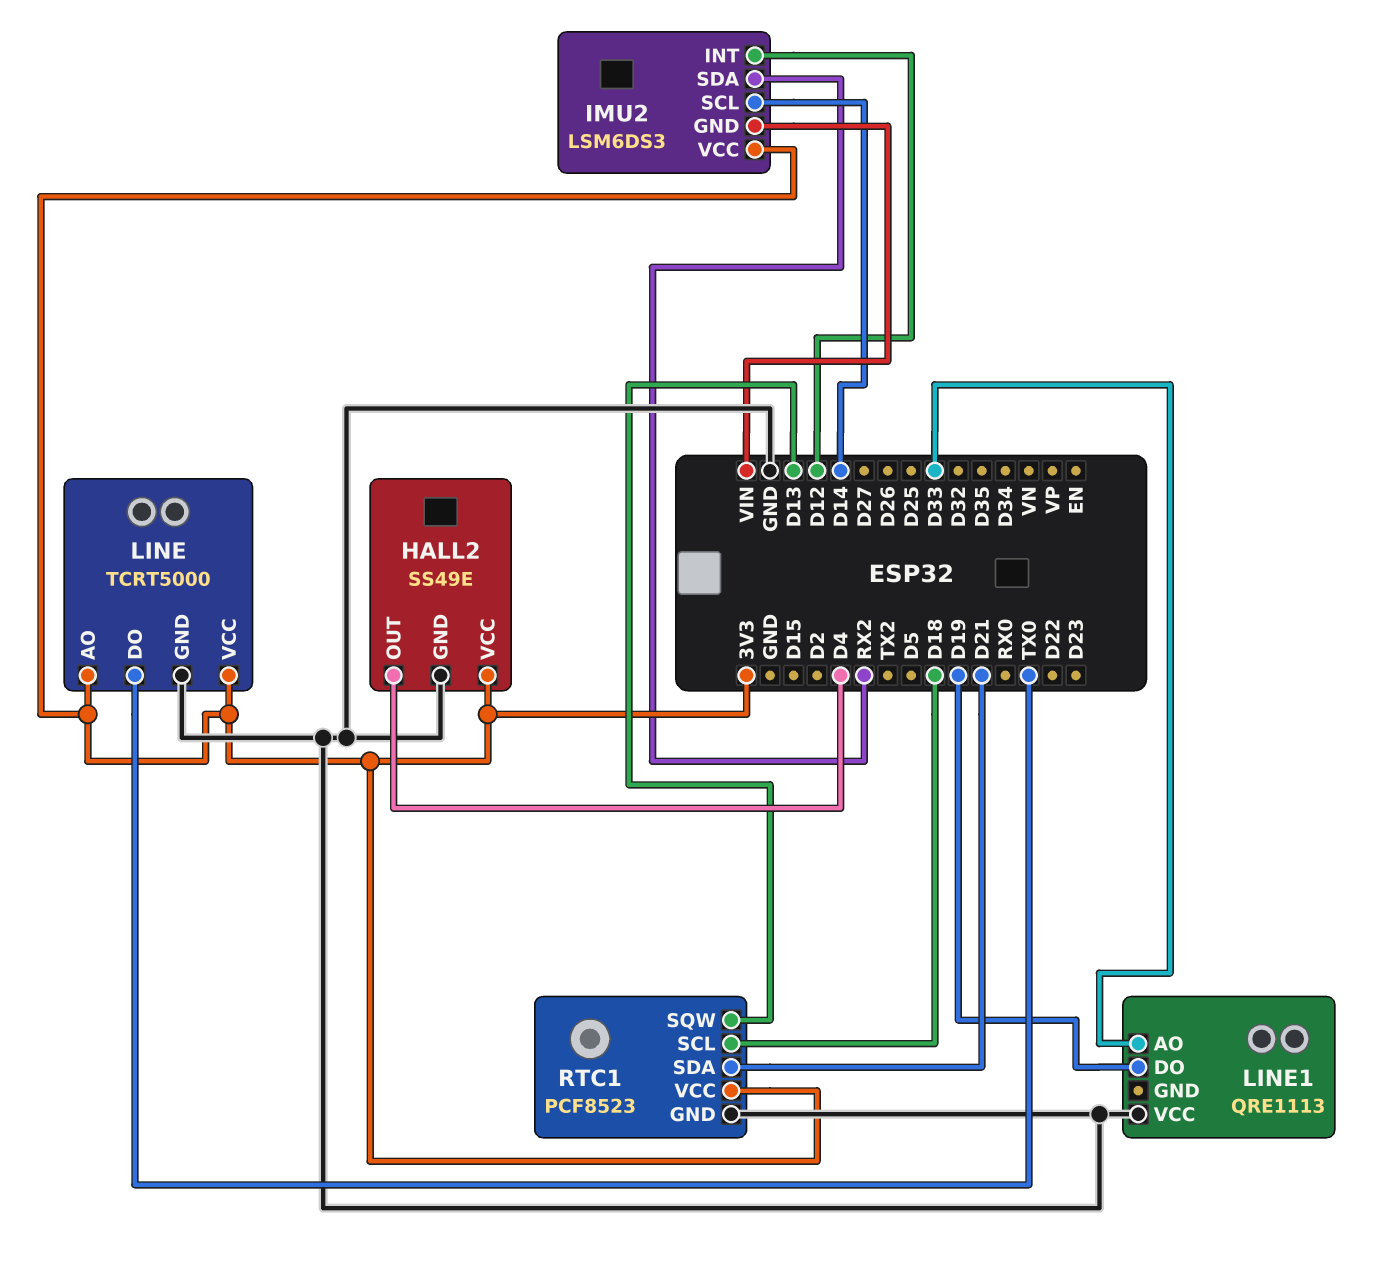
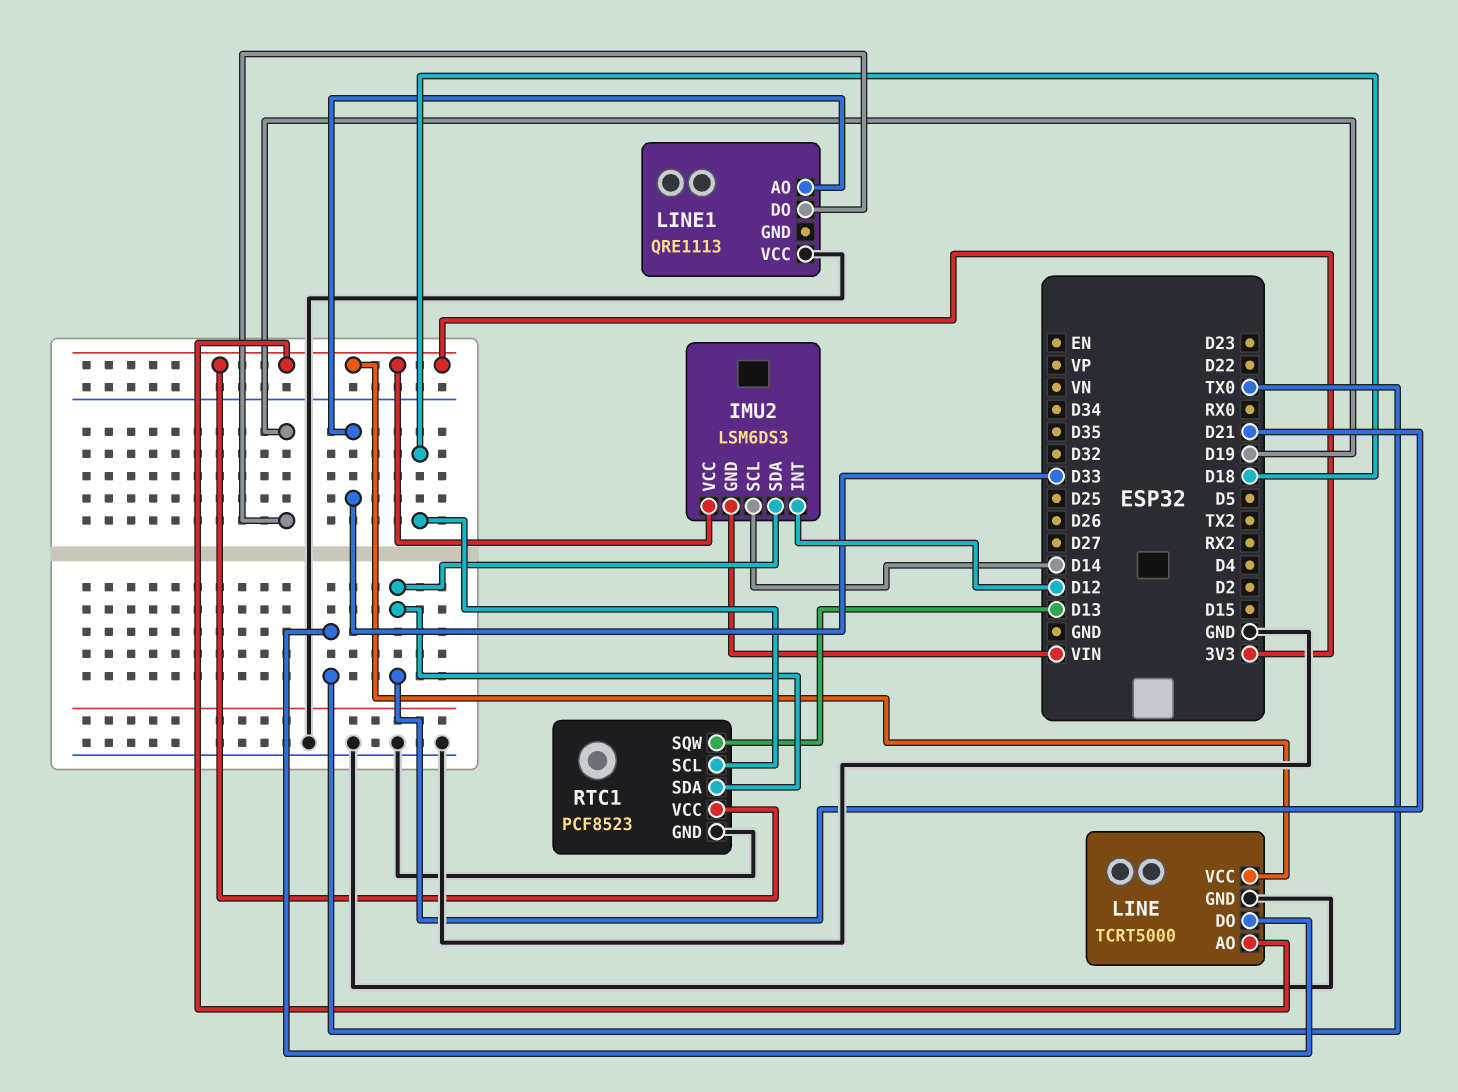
HALL2: SS49E -> none
HALL2 pin GND: GND -> none
HALL2 pin OUT: D4 -> none
HALL2 pin VCC: 3V3 -> none
IMU2 pin SDA: RX2 -> D21

